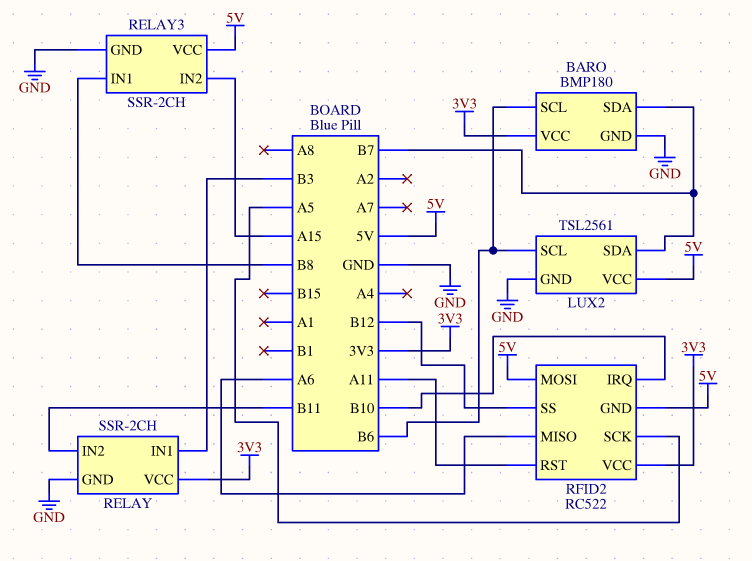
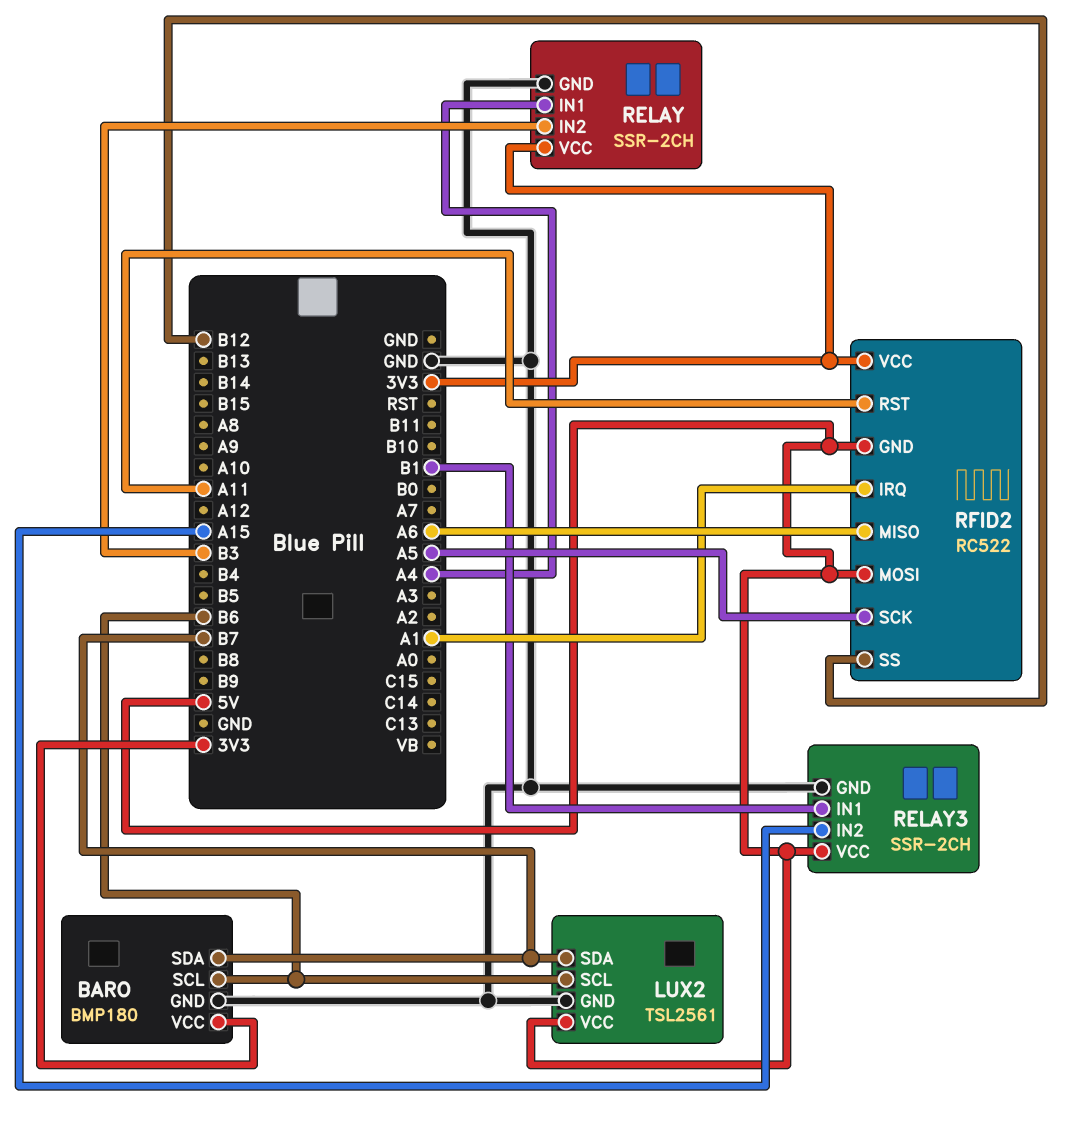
RELAY pin IN1: B3 -> A4
RELAY pin IN2: B11 -> B3
RELAY3 pin IN1: B8 -> B1
RFID2 pin IRQ: B10 -> A1

